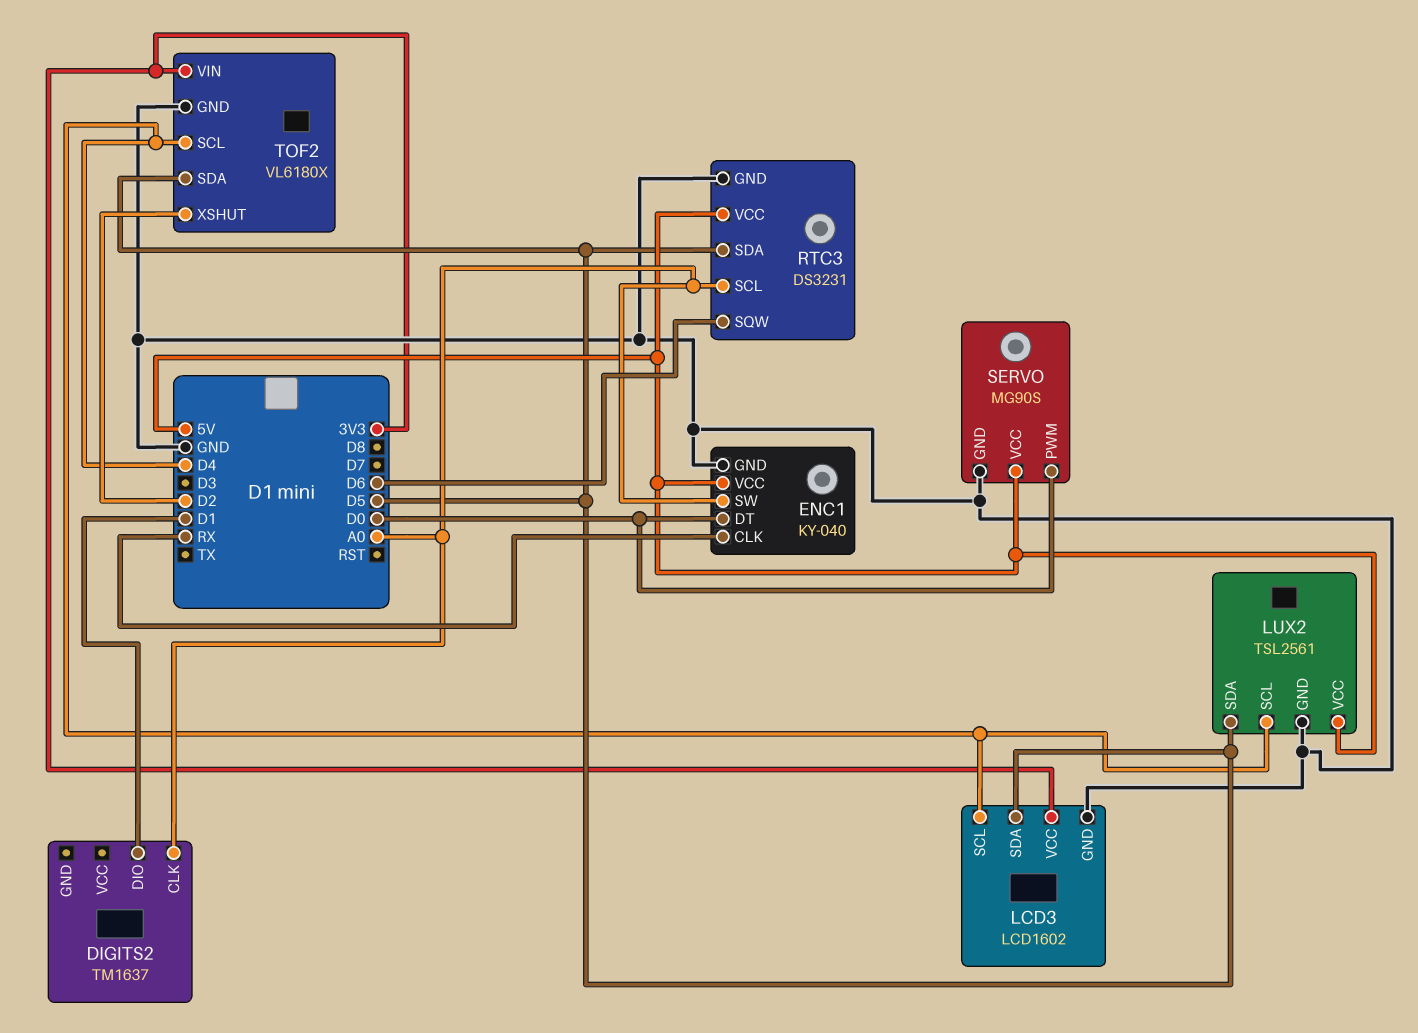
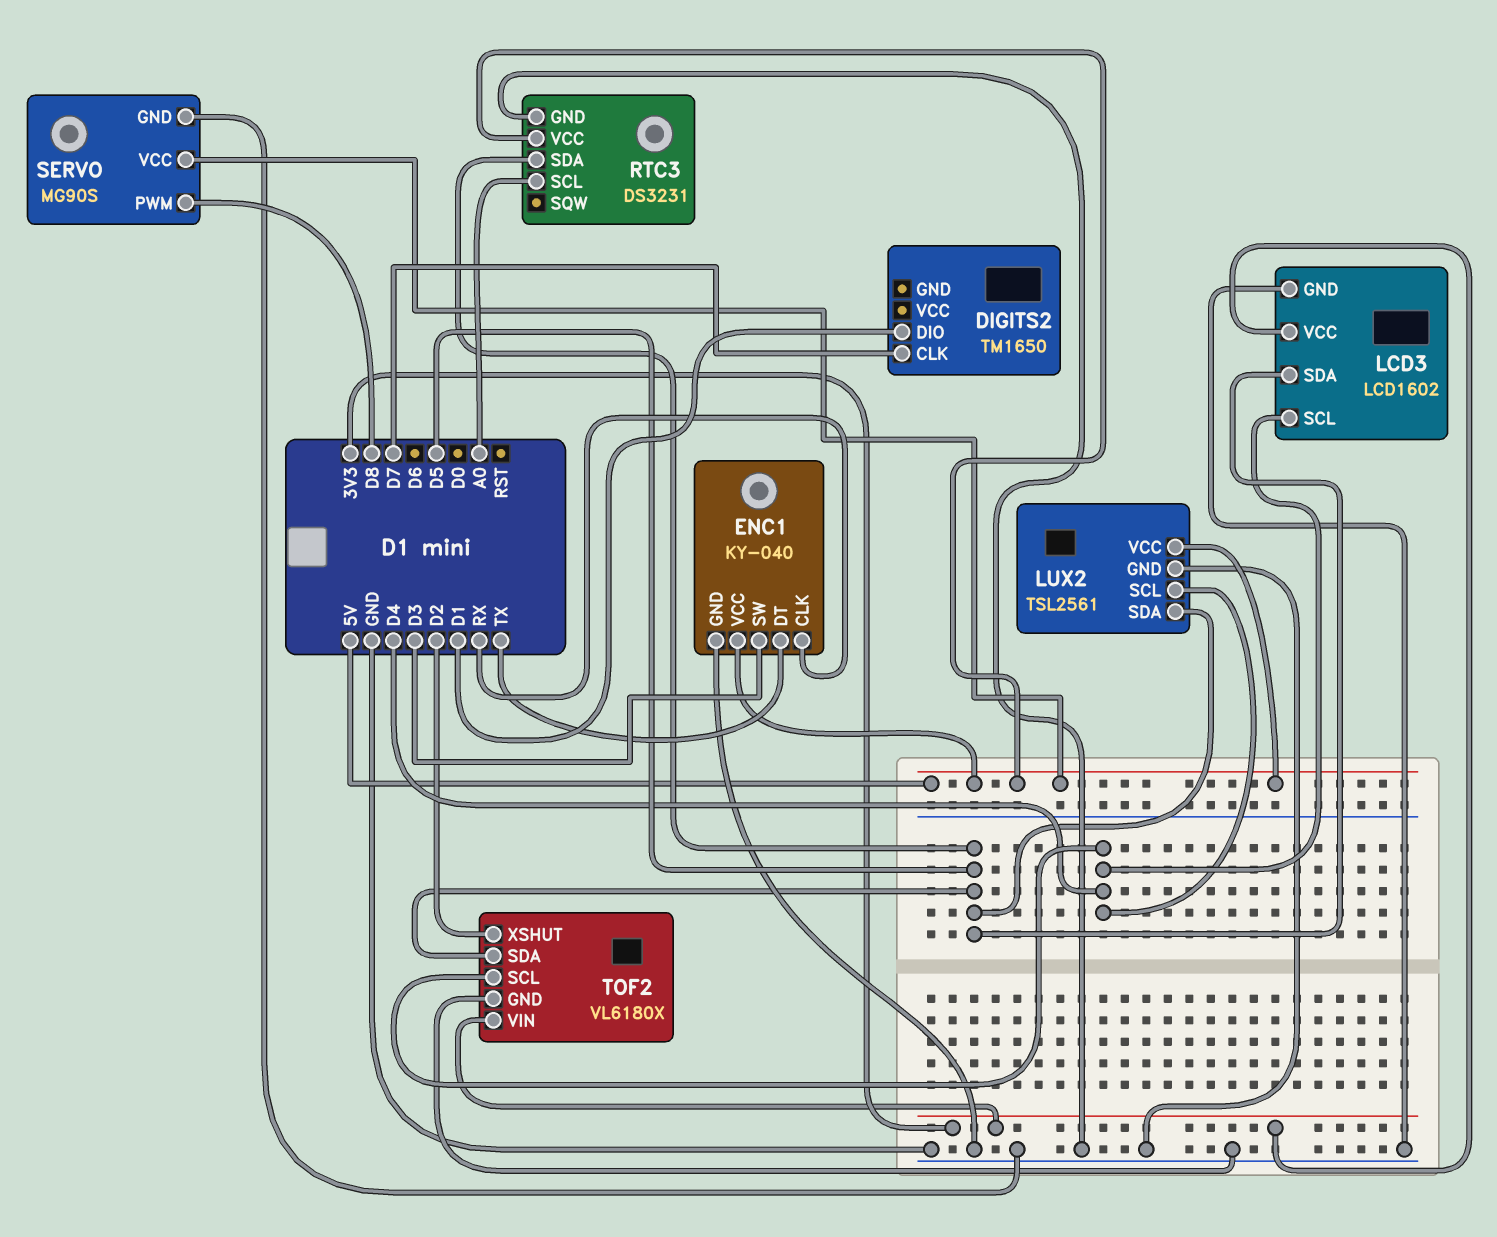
DIGITS2: TM1637 -> TM1650
DIGITS2 pin CLK: A0 -> D7
ENC1 pin DT: D0 -> TX
ENC1 pin SW: A0 -> D3
RTC3 pin SQW: D6 -> none
SERVO pin PWM: D0 -> D8

